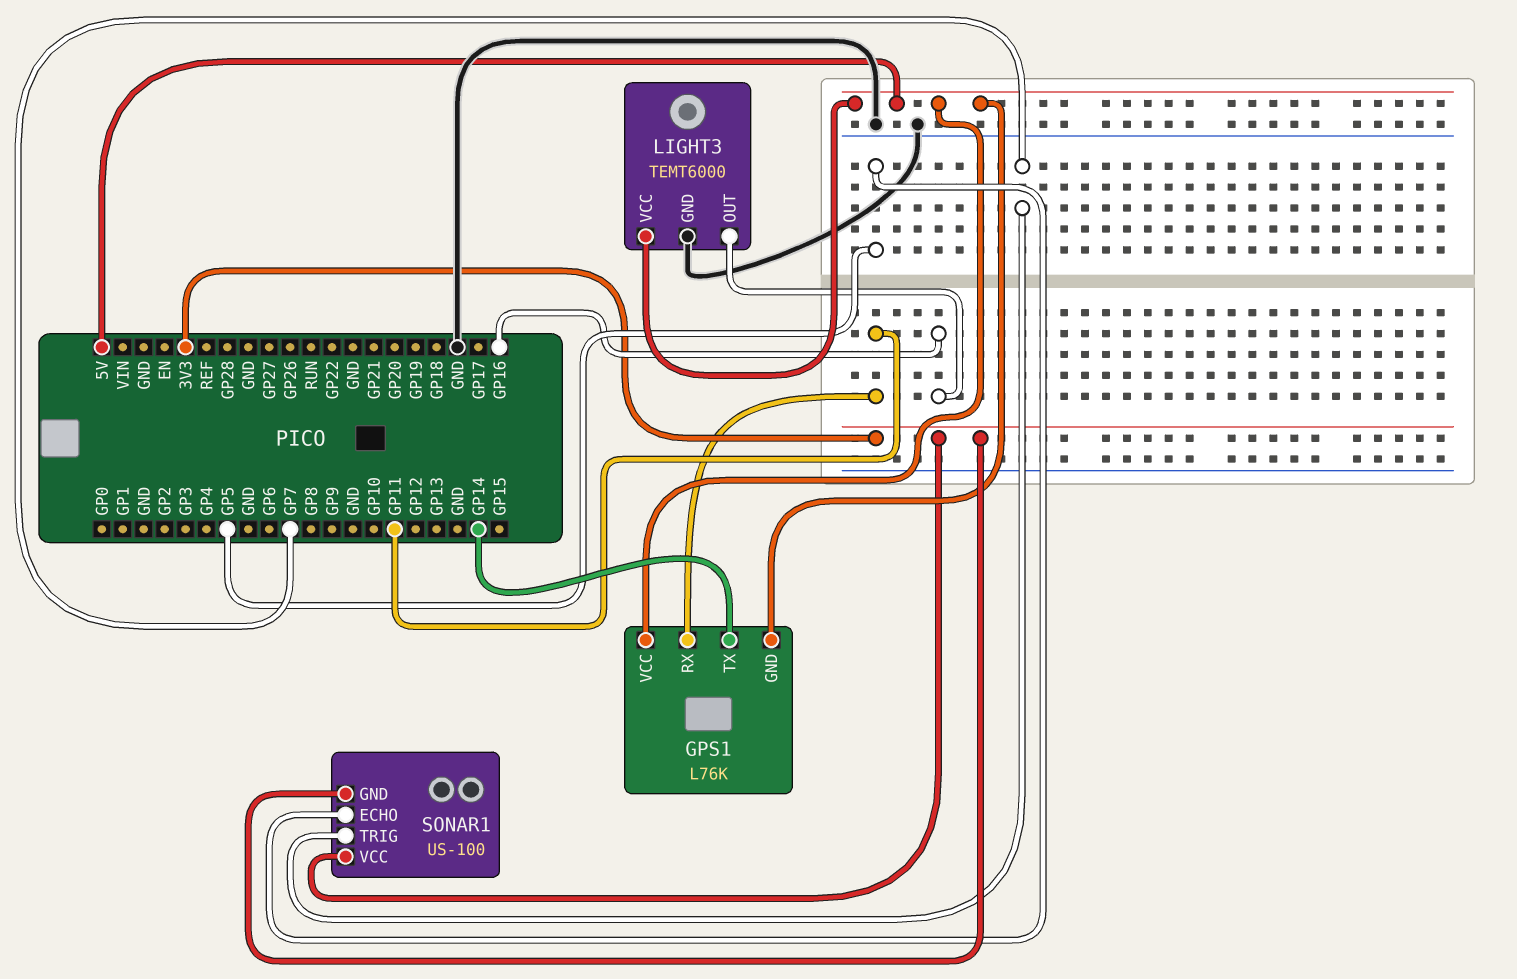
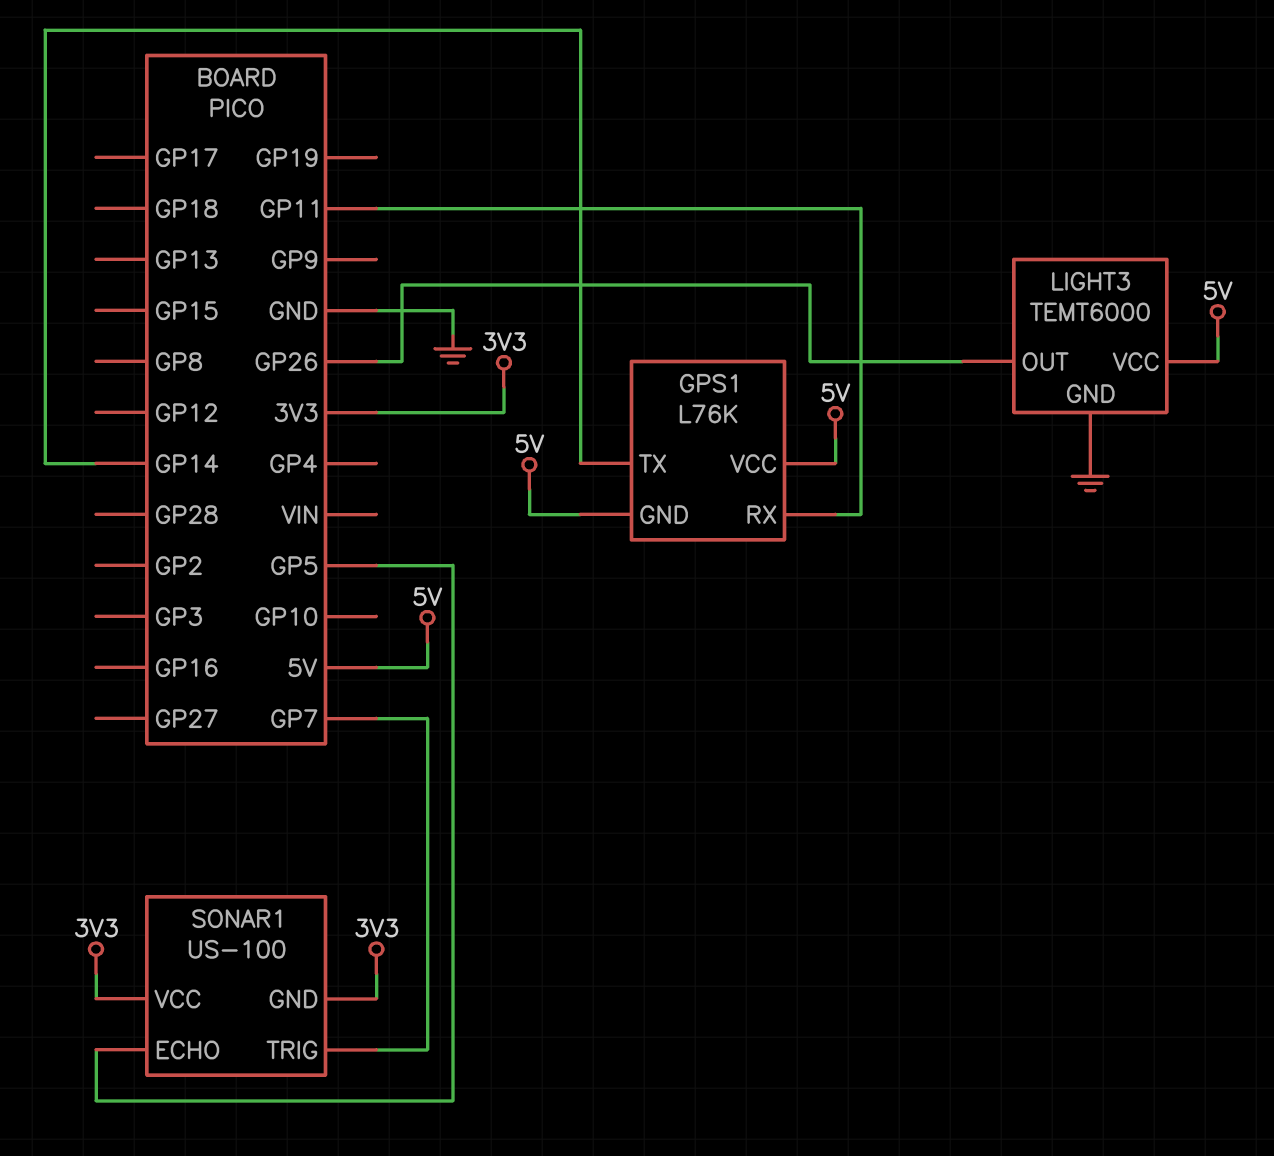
LIGHT3 pin OUT: GP16 -> GP26

